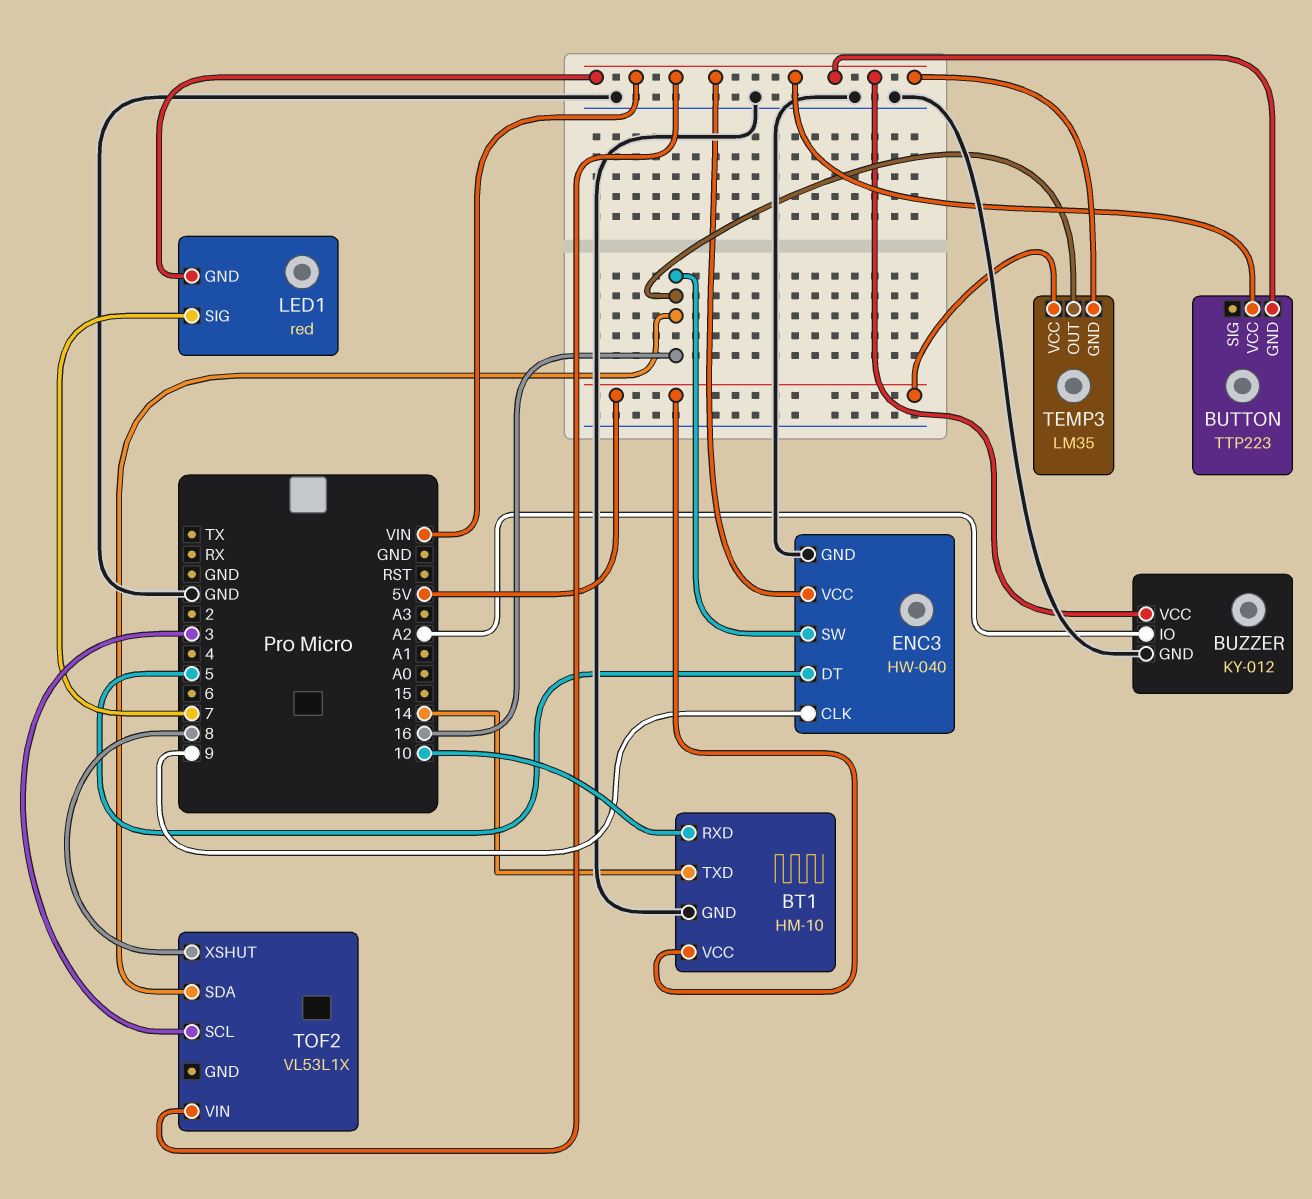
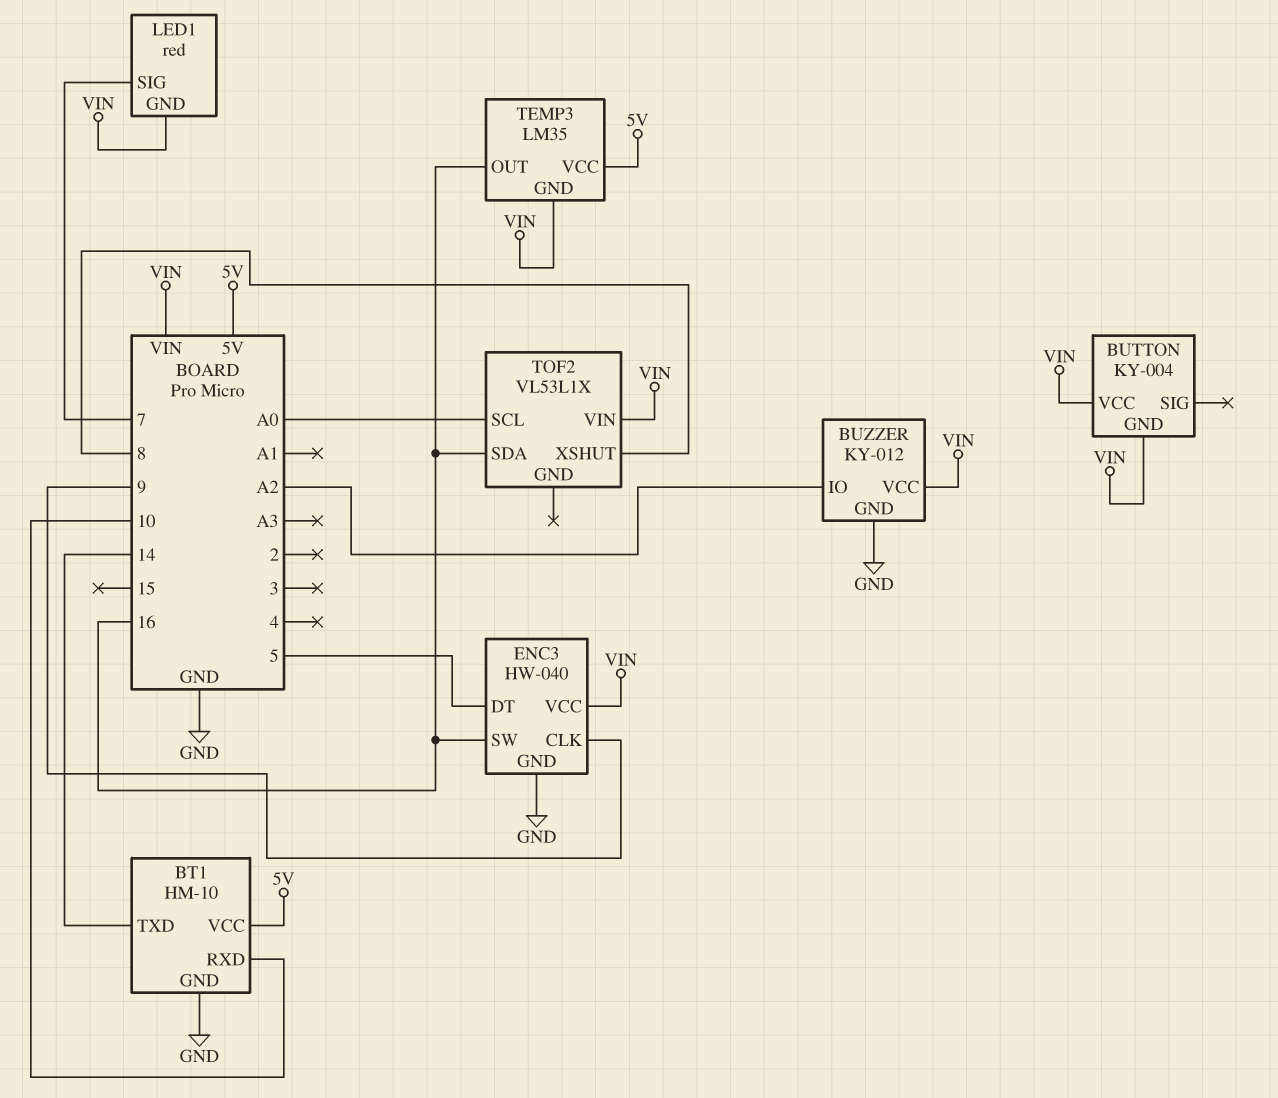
BUTTON: TTP223 -> KY-004
TOF2 pin SCL: 3 -> A0

